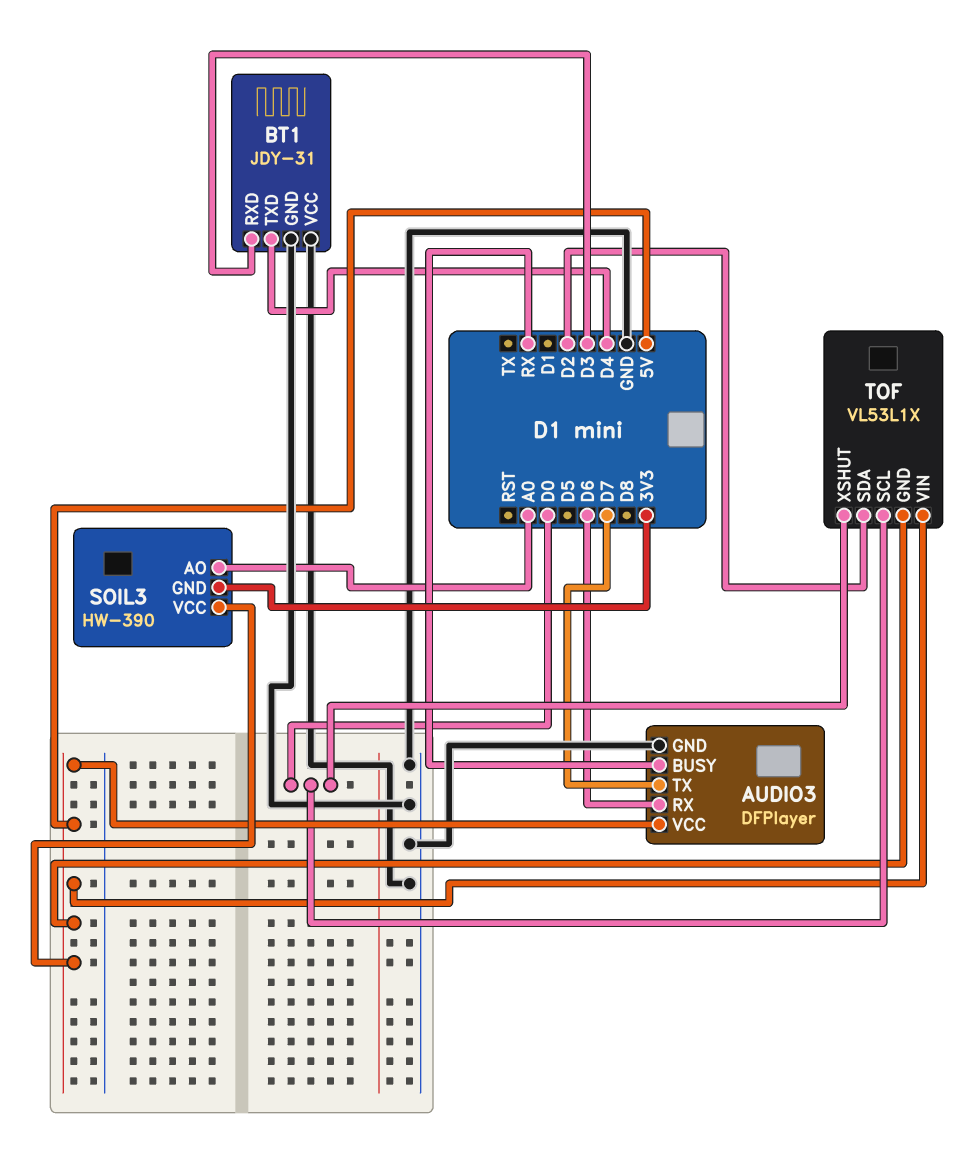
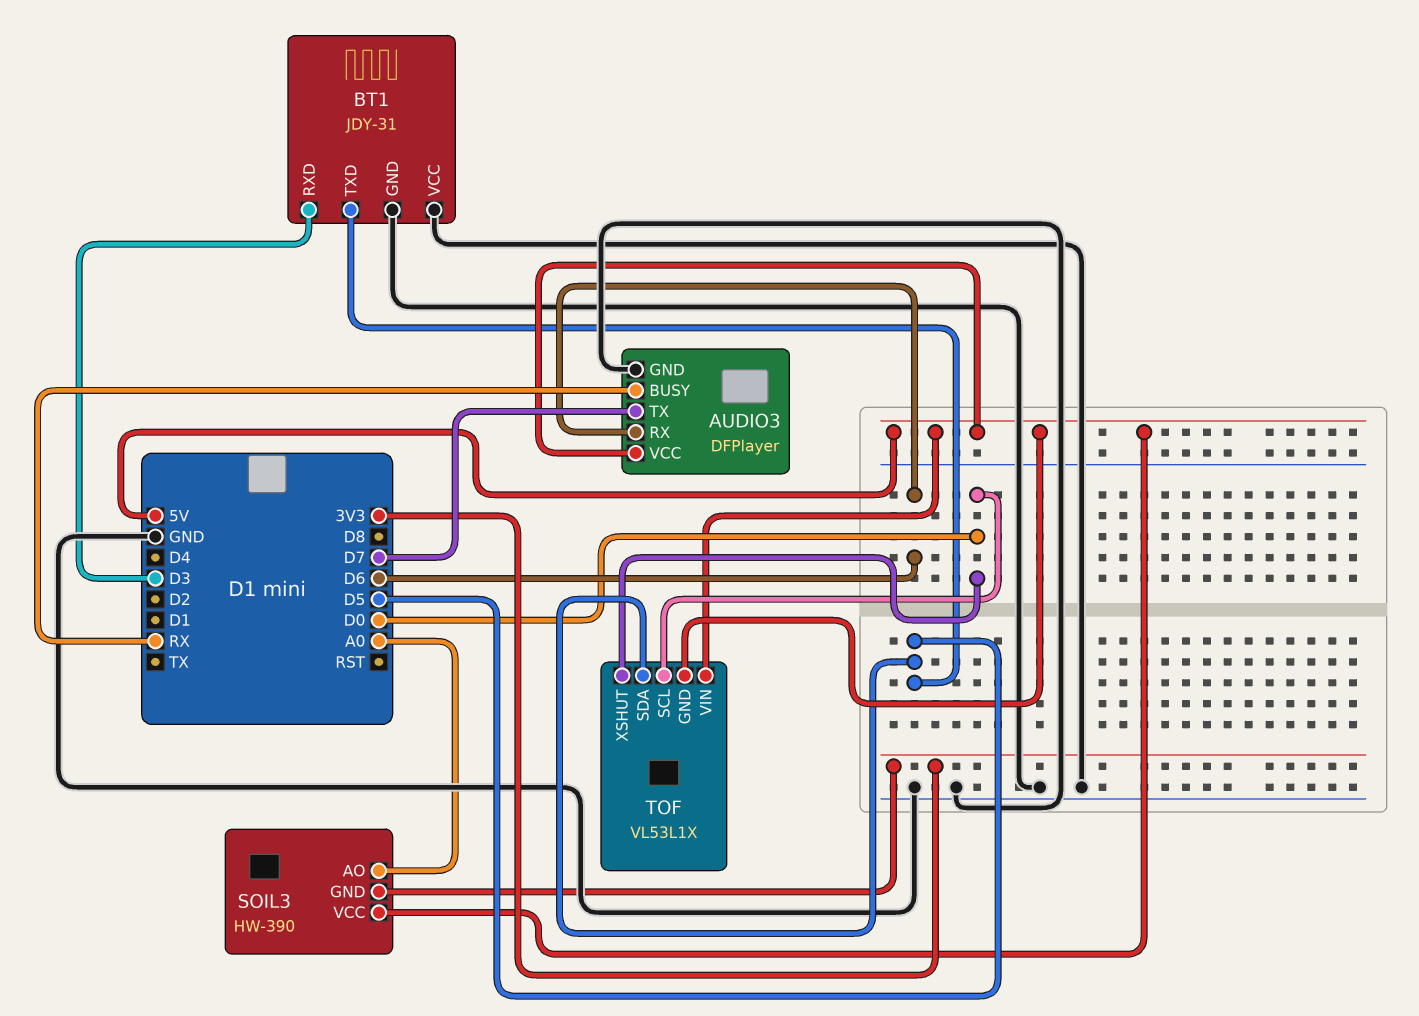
BT1 pin TXD: D4 -> D5
TOF pin SDA: D2 -> D5

